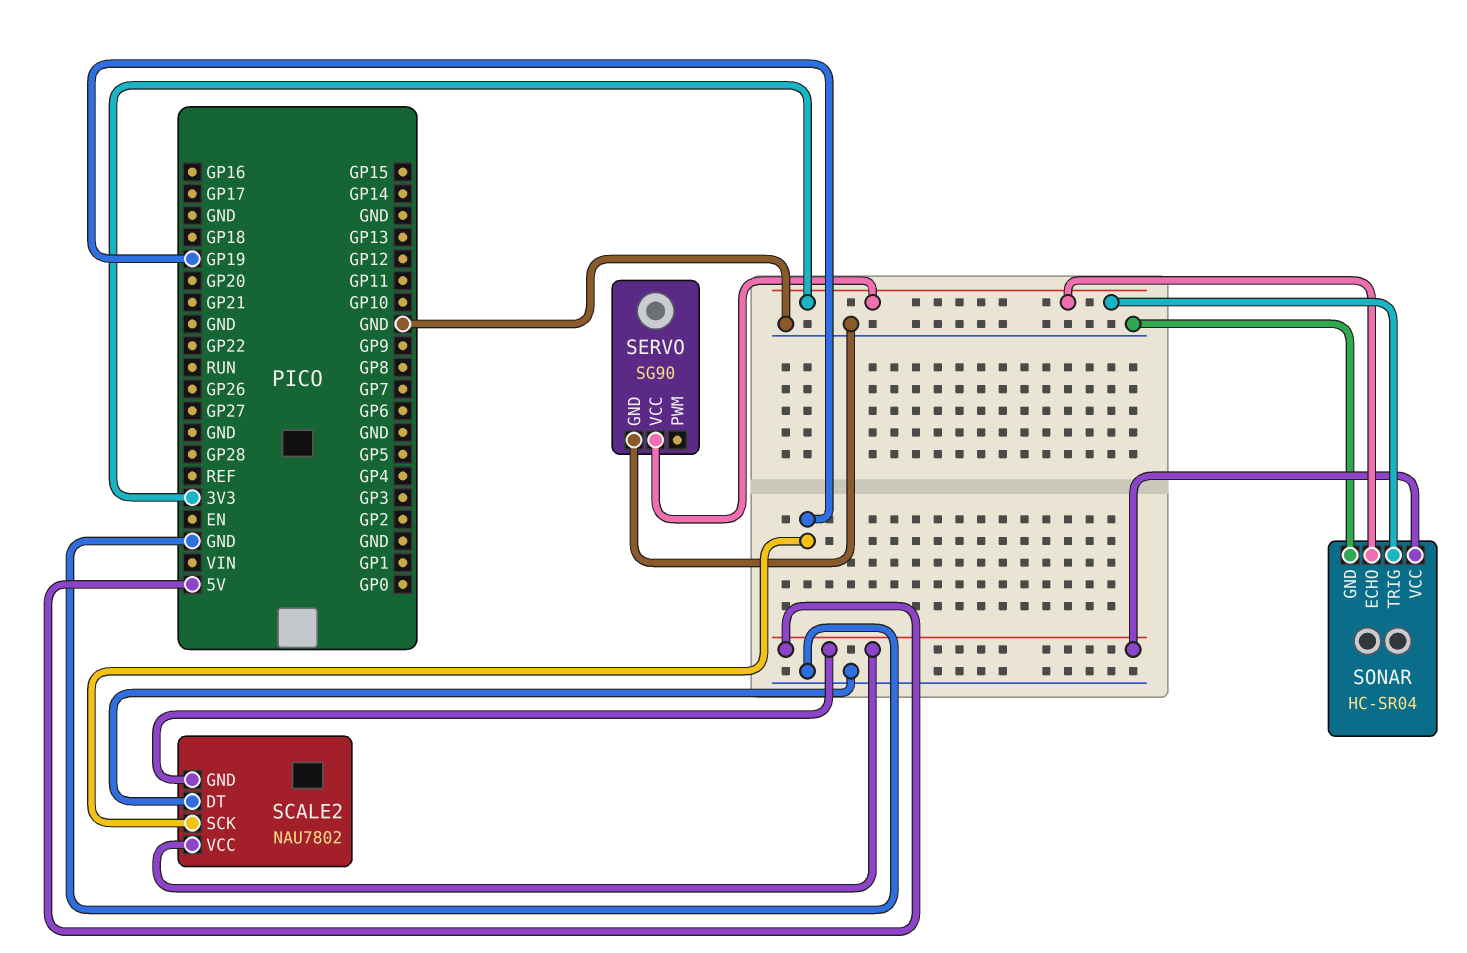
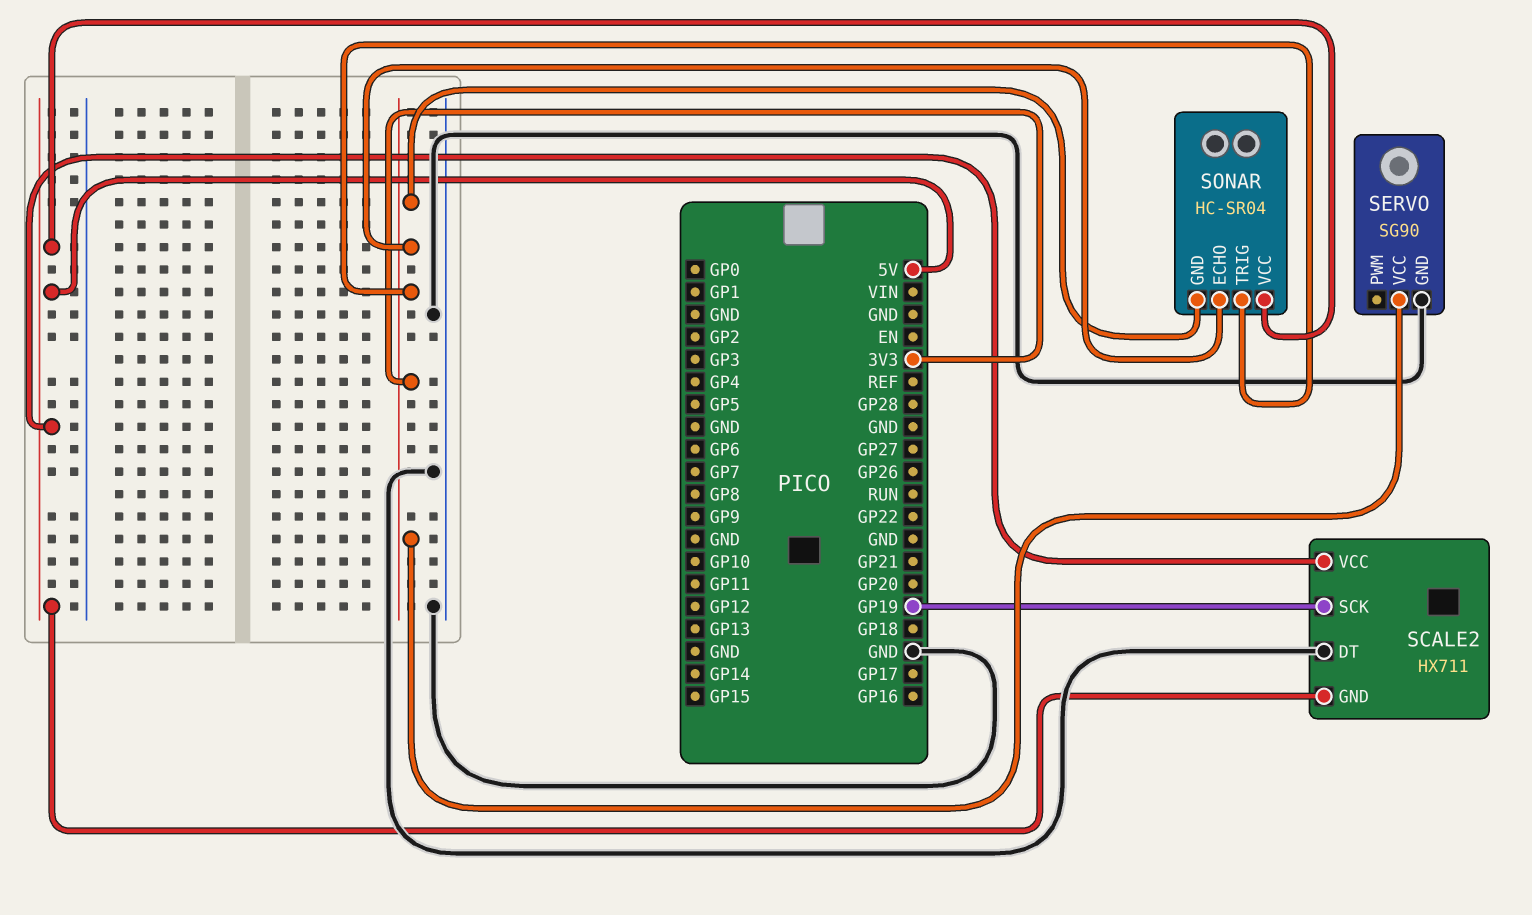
SCALE2: NAU7802 -> HX711
SONAR pin GND: GND -> 3V3

